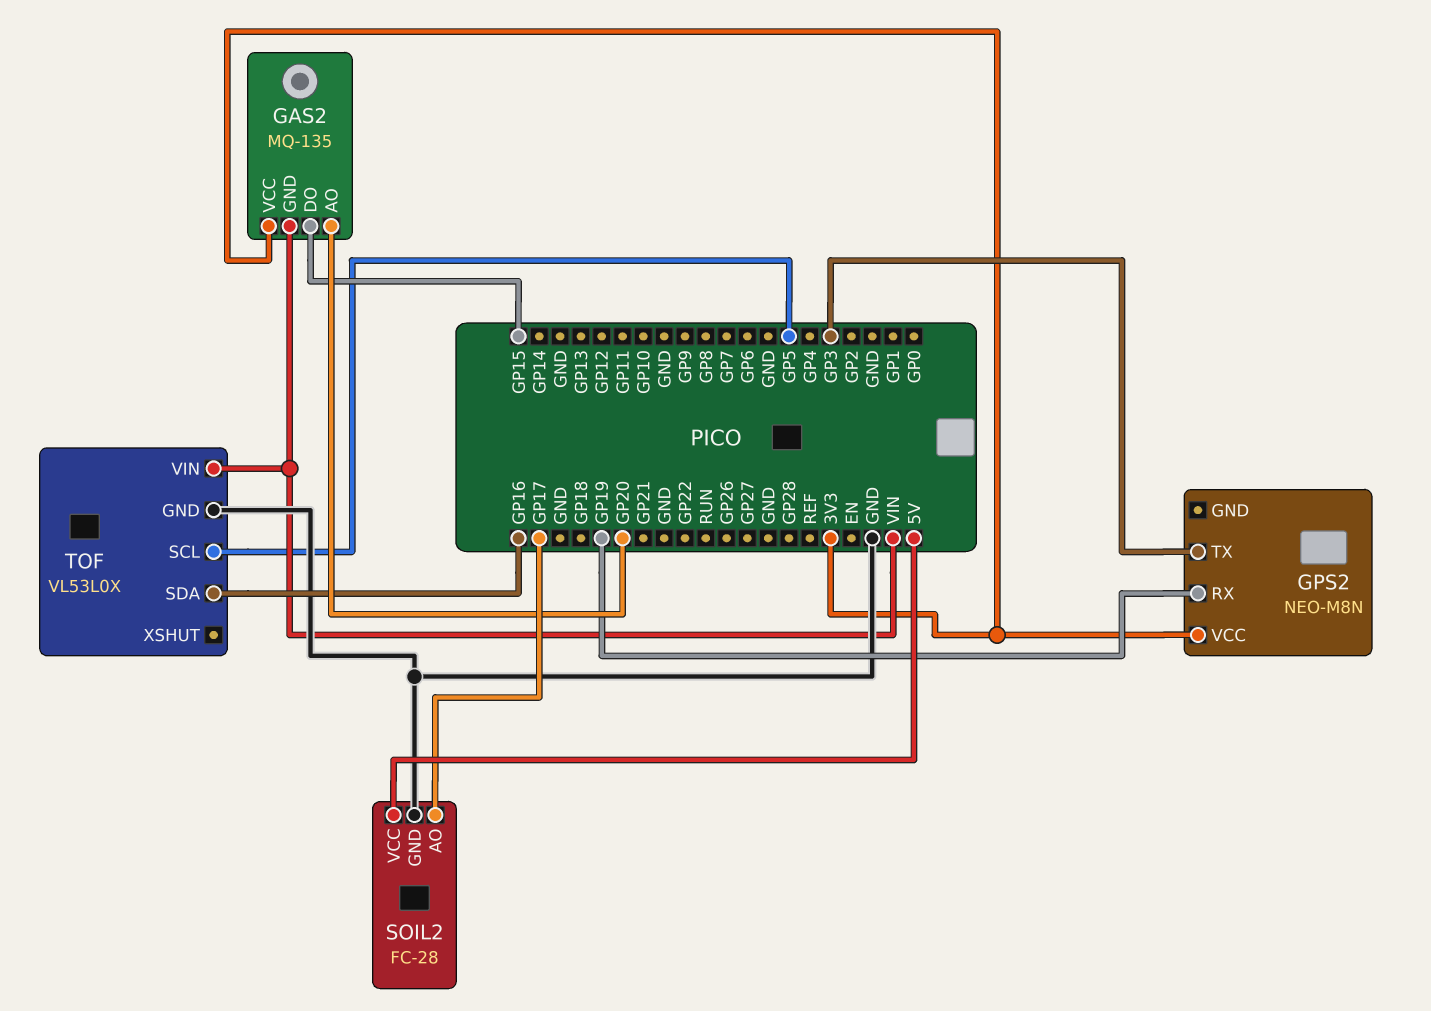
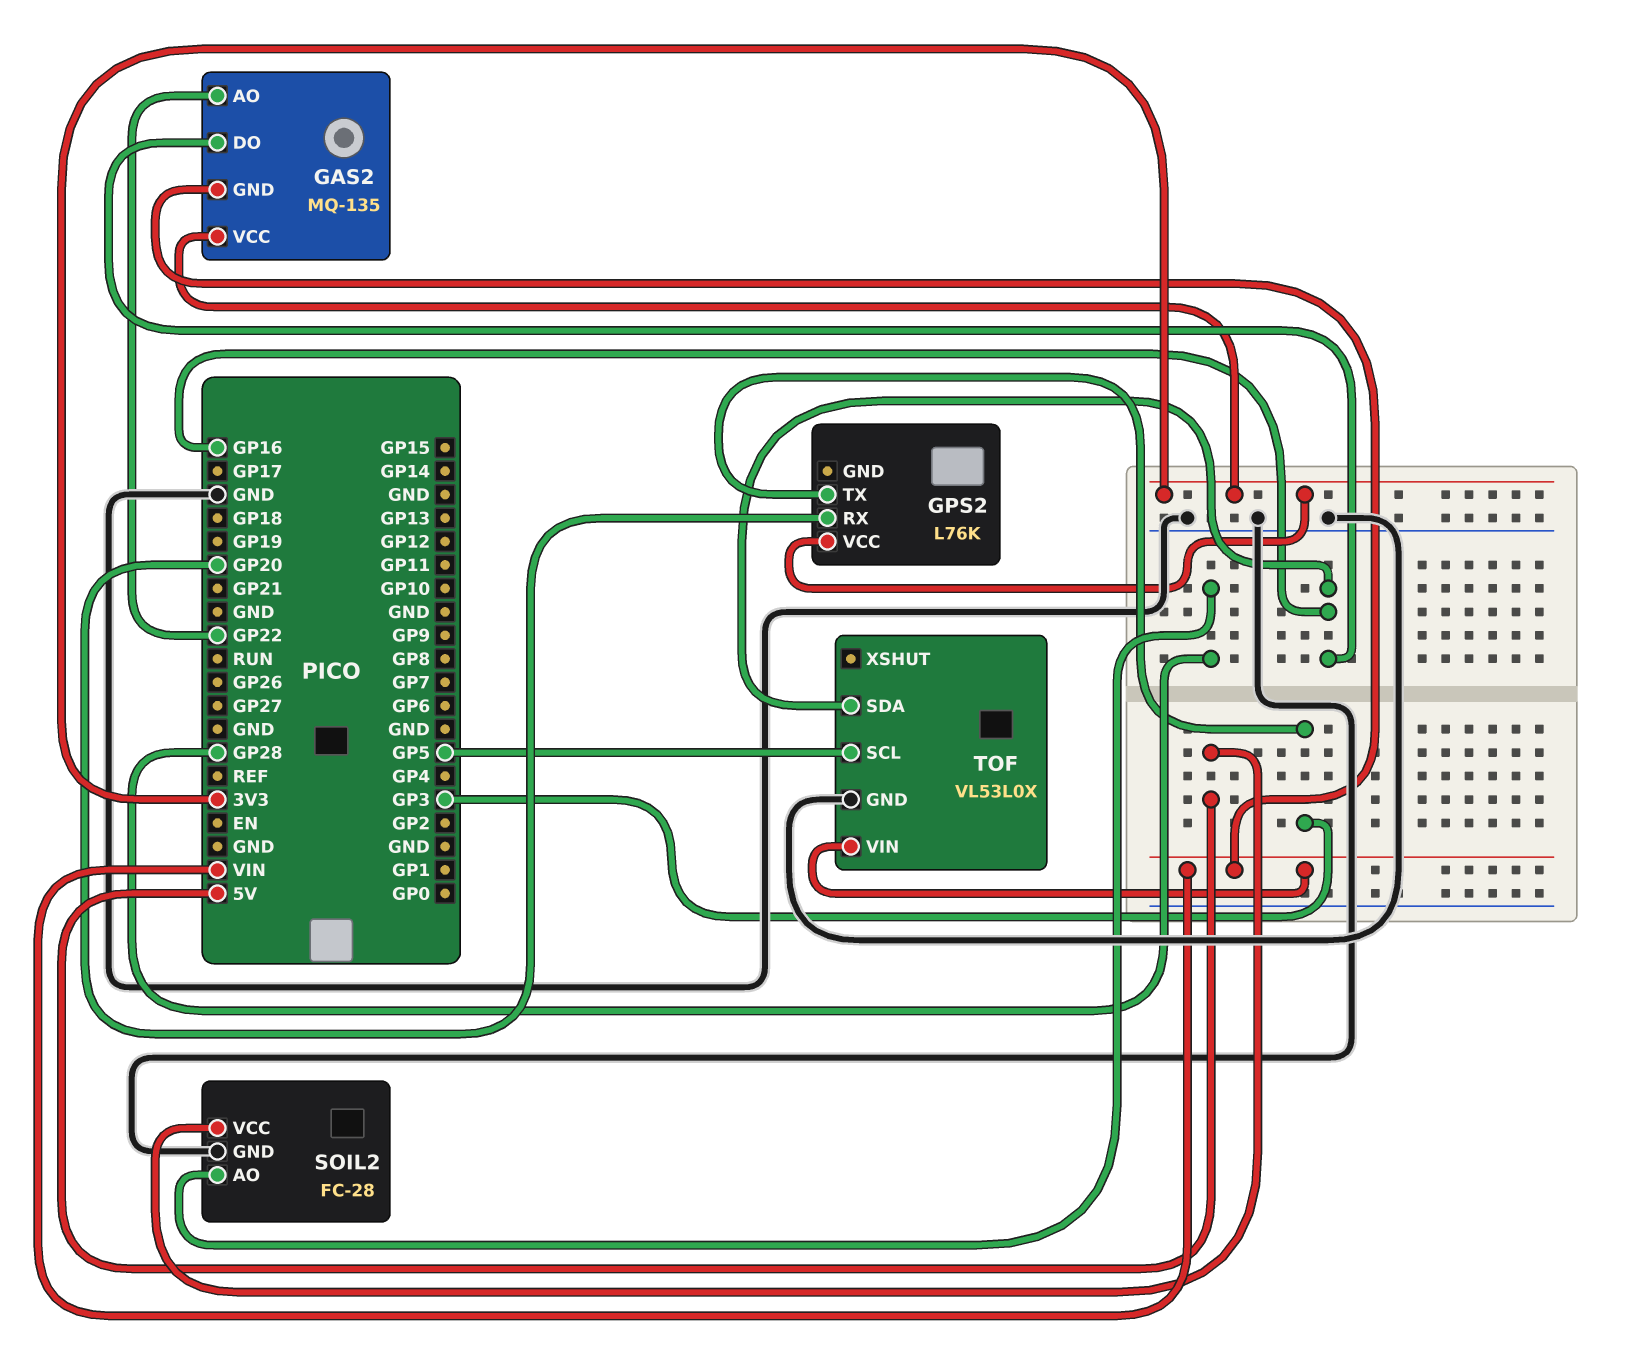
GAS2 pin AO: GP20 -> GP22
GAS2 pin DO: GP15 -> GP16
GPS2: NEO-M8N -> L76K
GPS2 pin RX: GP19 -> GP20
SOIL2 pin AO: GP17 -> GP28

